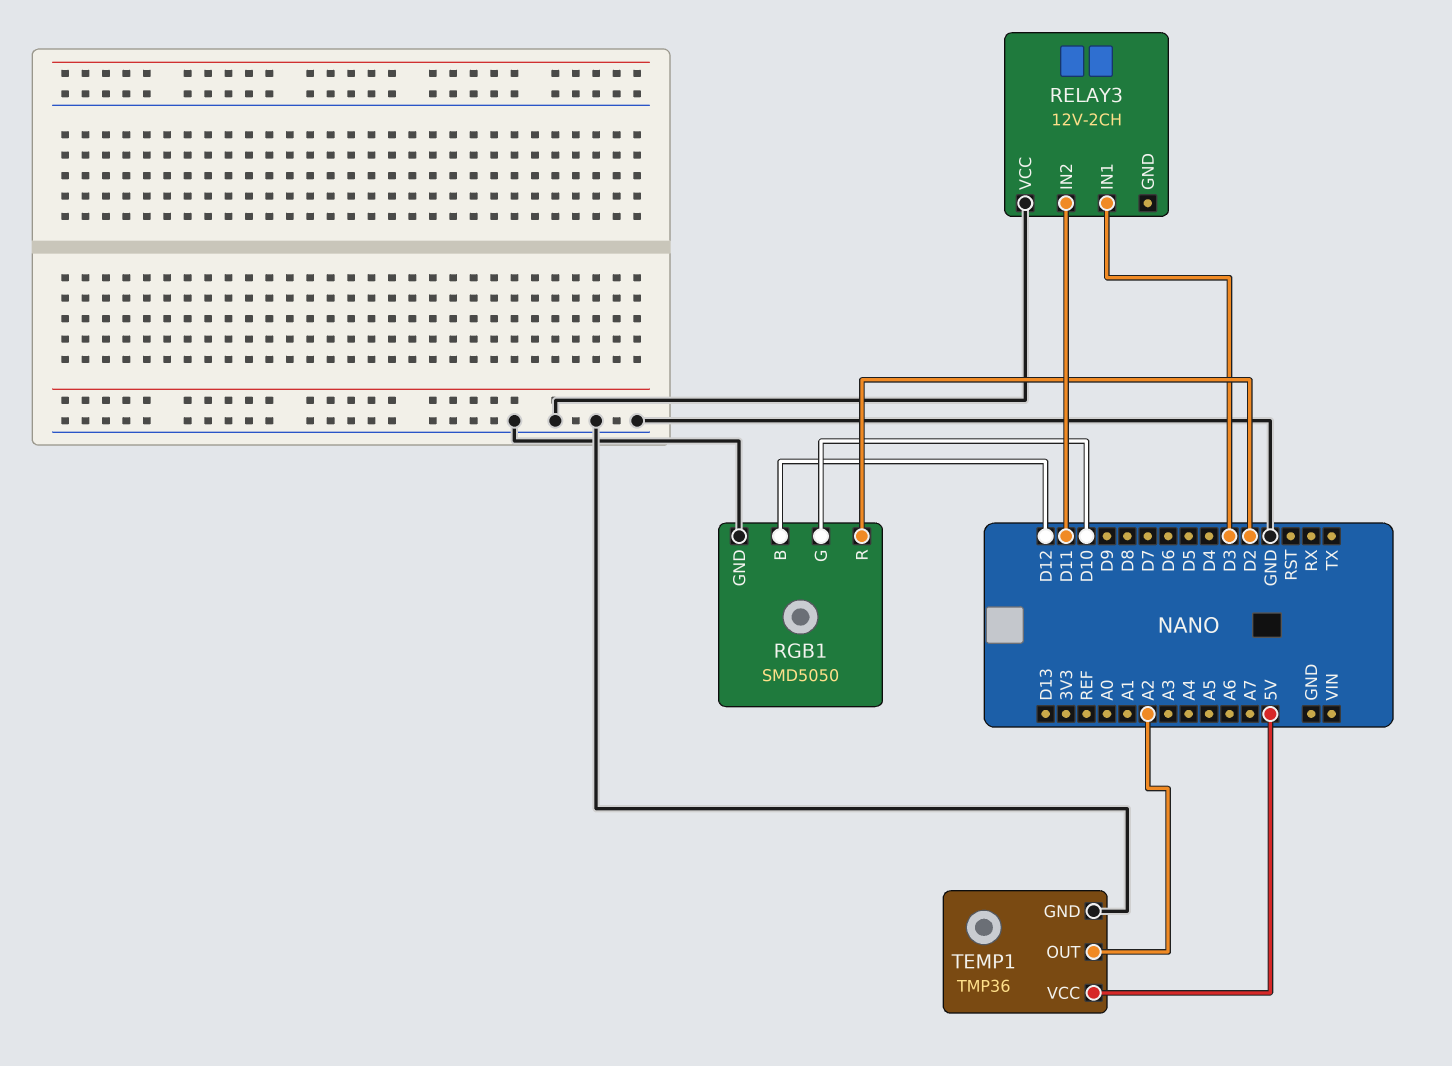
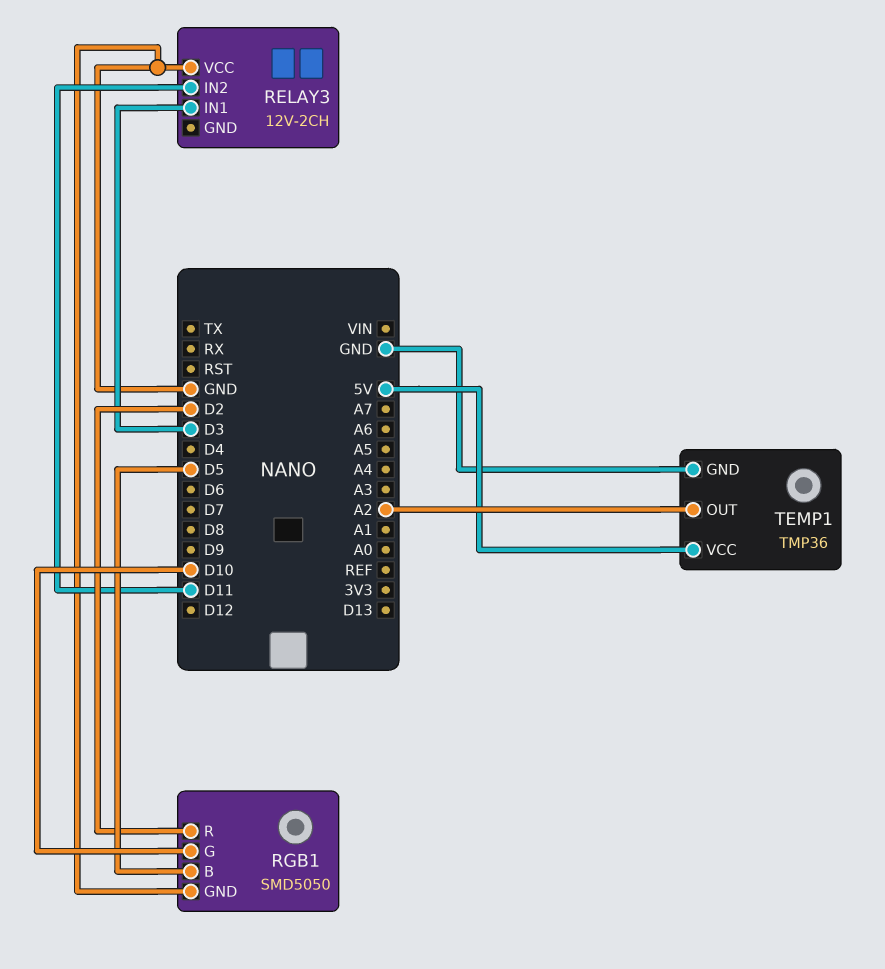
RGB1 pin B: D12 -> D5

